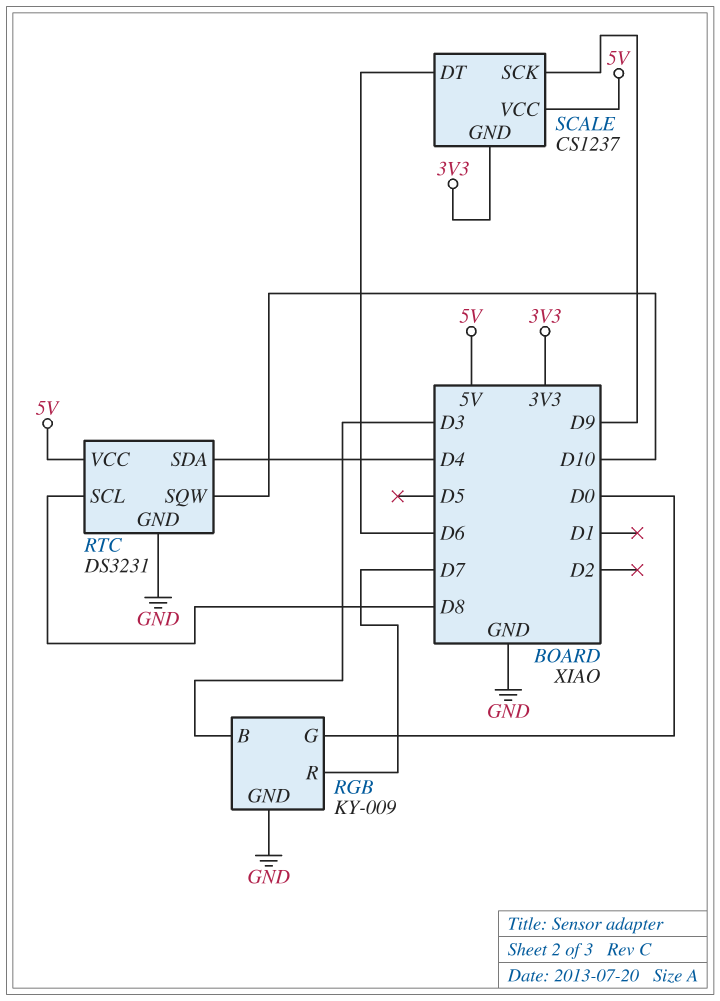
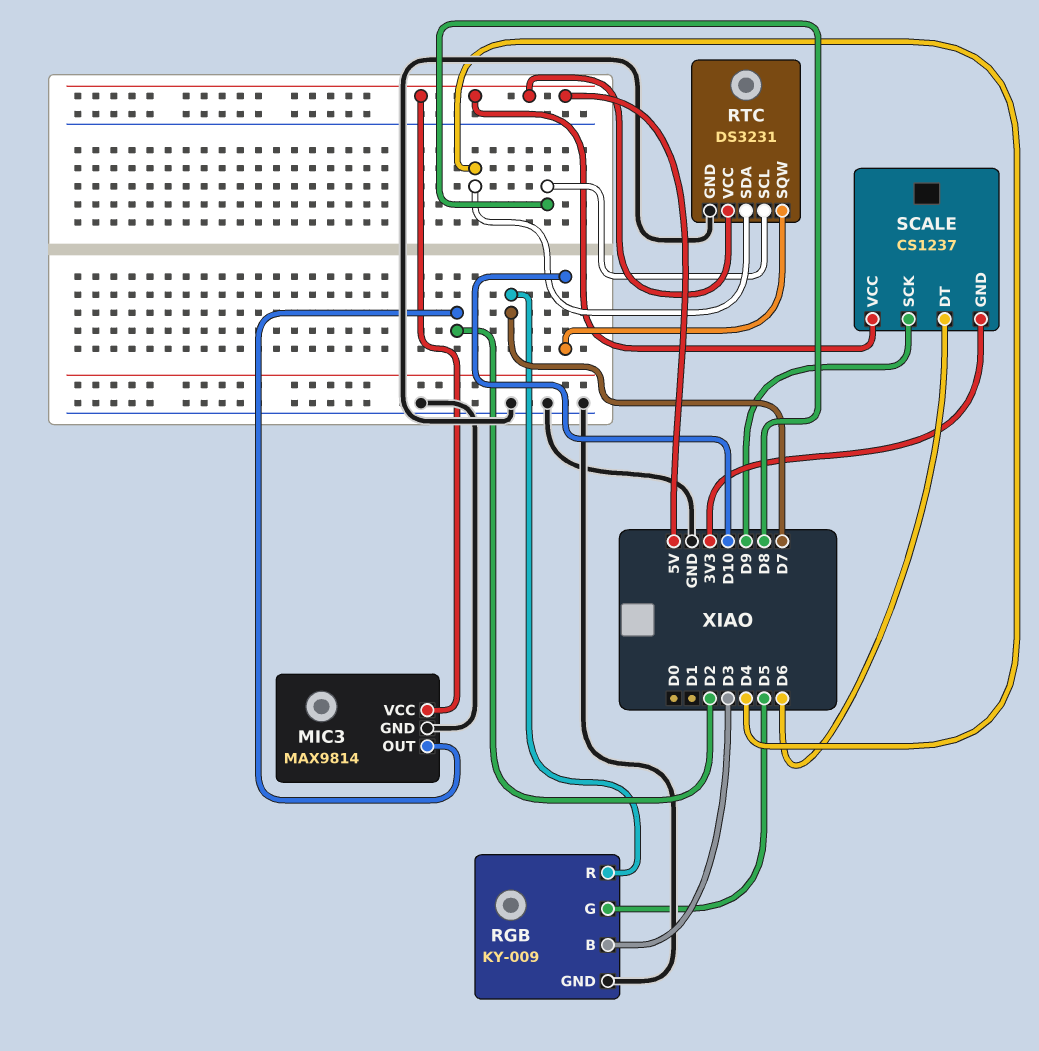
MIC3: none -> MAX9814
MIC3 pin GND: none -> GND
MIC3 pin OUT: none -> D2
MIC3 pin VCC: none -> 5V
RGB pin G: D0 -> D5

